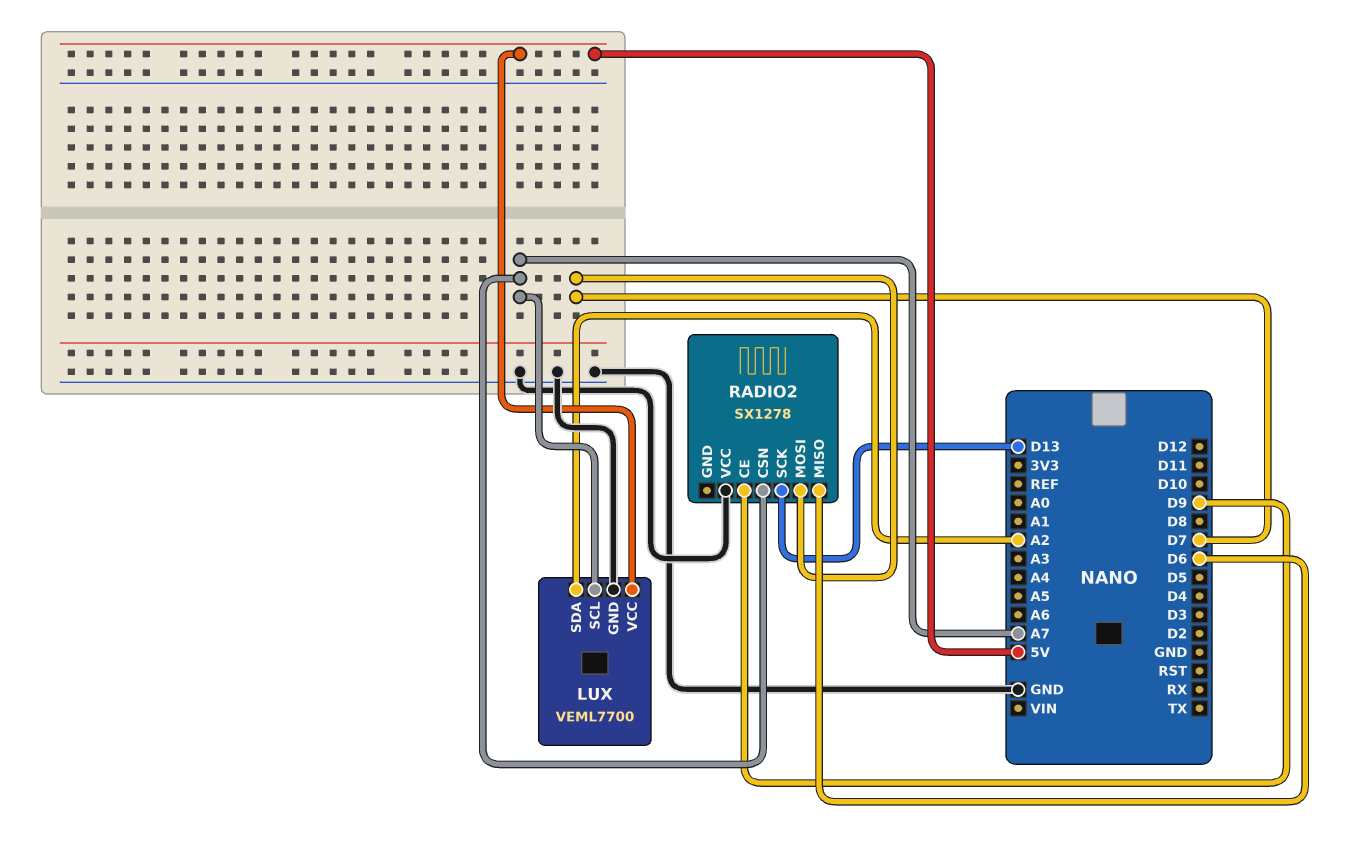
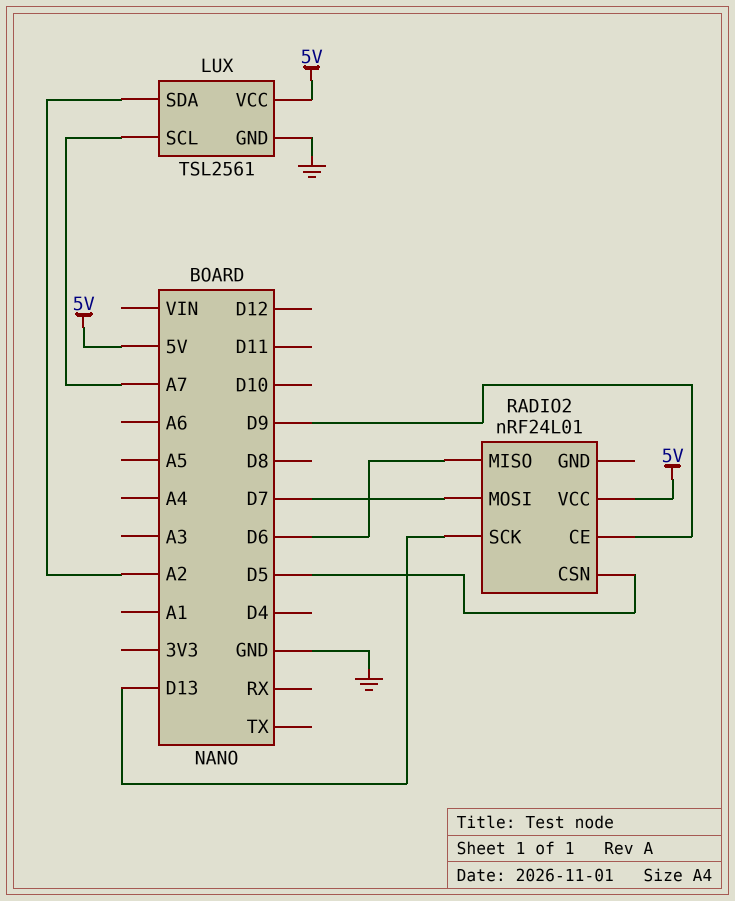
LUX: VEML7700 -> TSL2561
RADIO2: SX1278 -> nRF24L01
RADIO2 pin CSN: A7 -> D5
RADIO2 pin VCC: GND -> 5V

